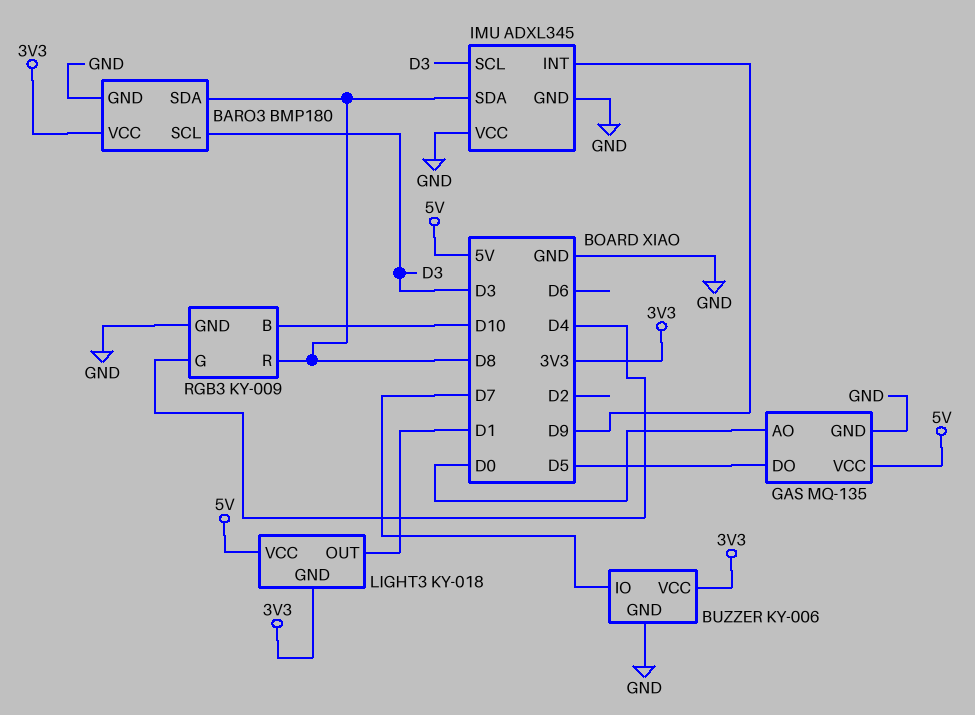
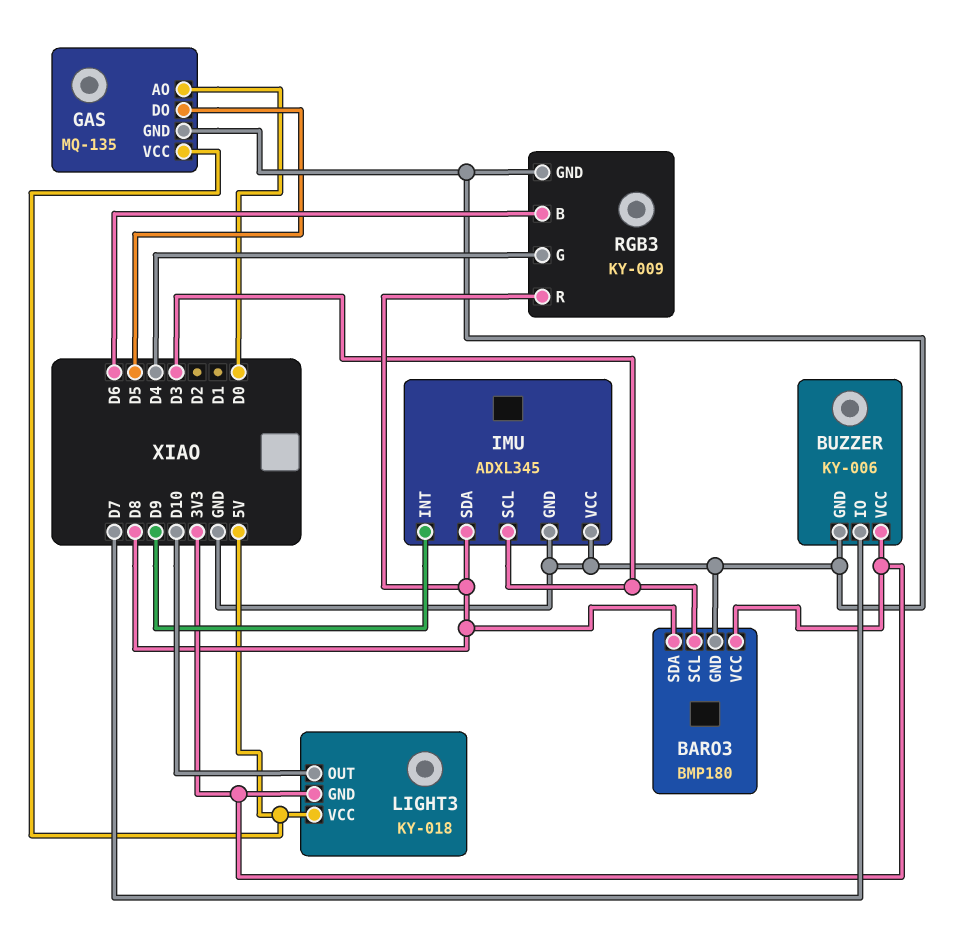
LIGHT3 pin OUT: D1 -> D10
RGB3 pin B: D10 -> D6

